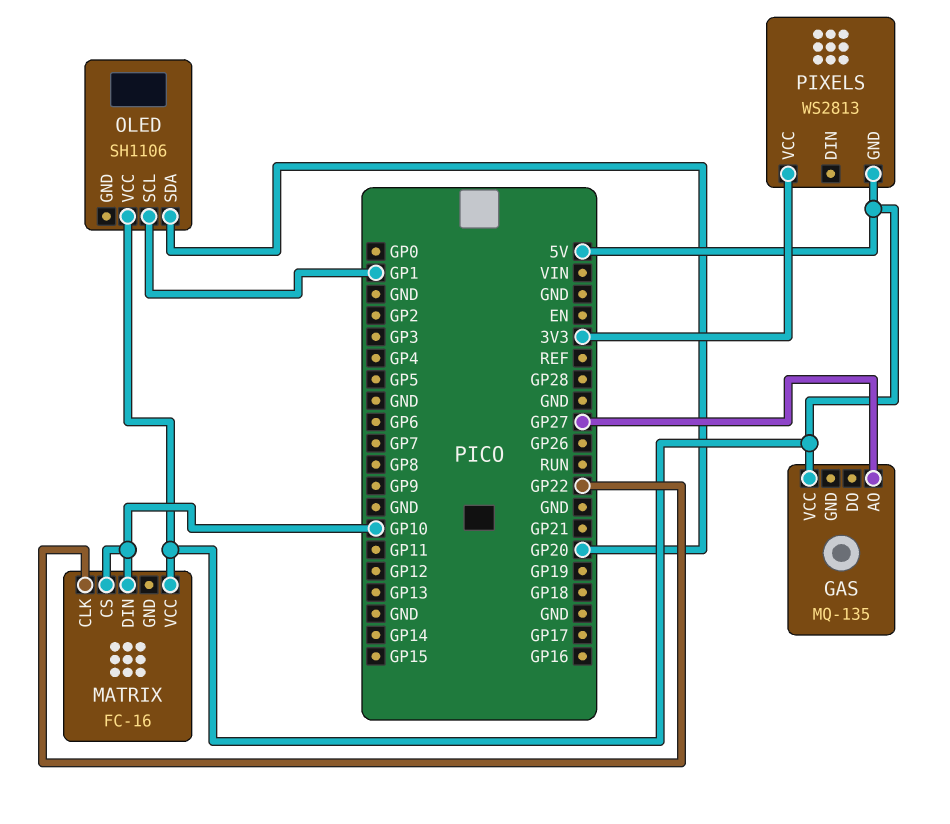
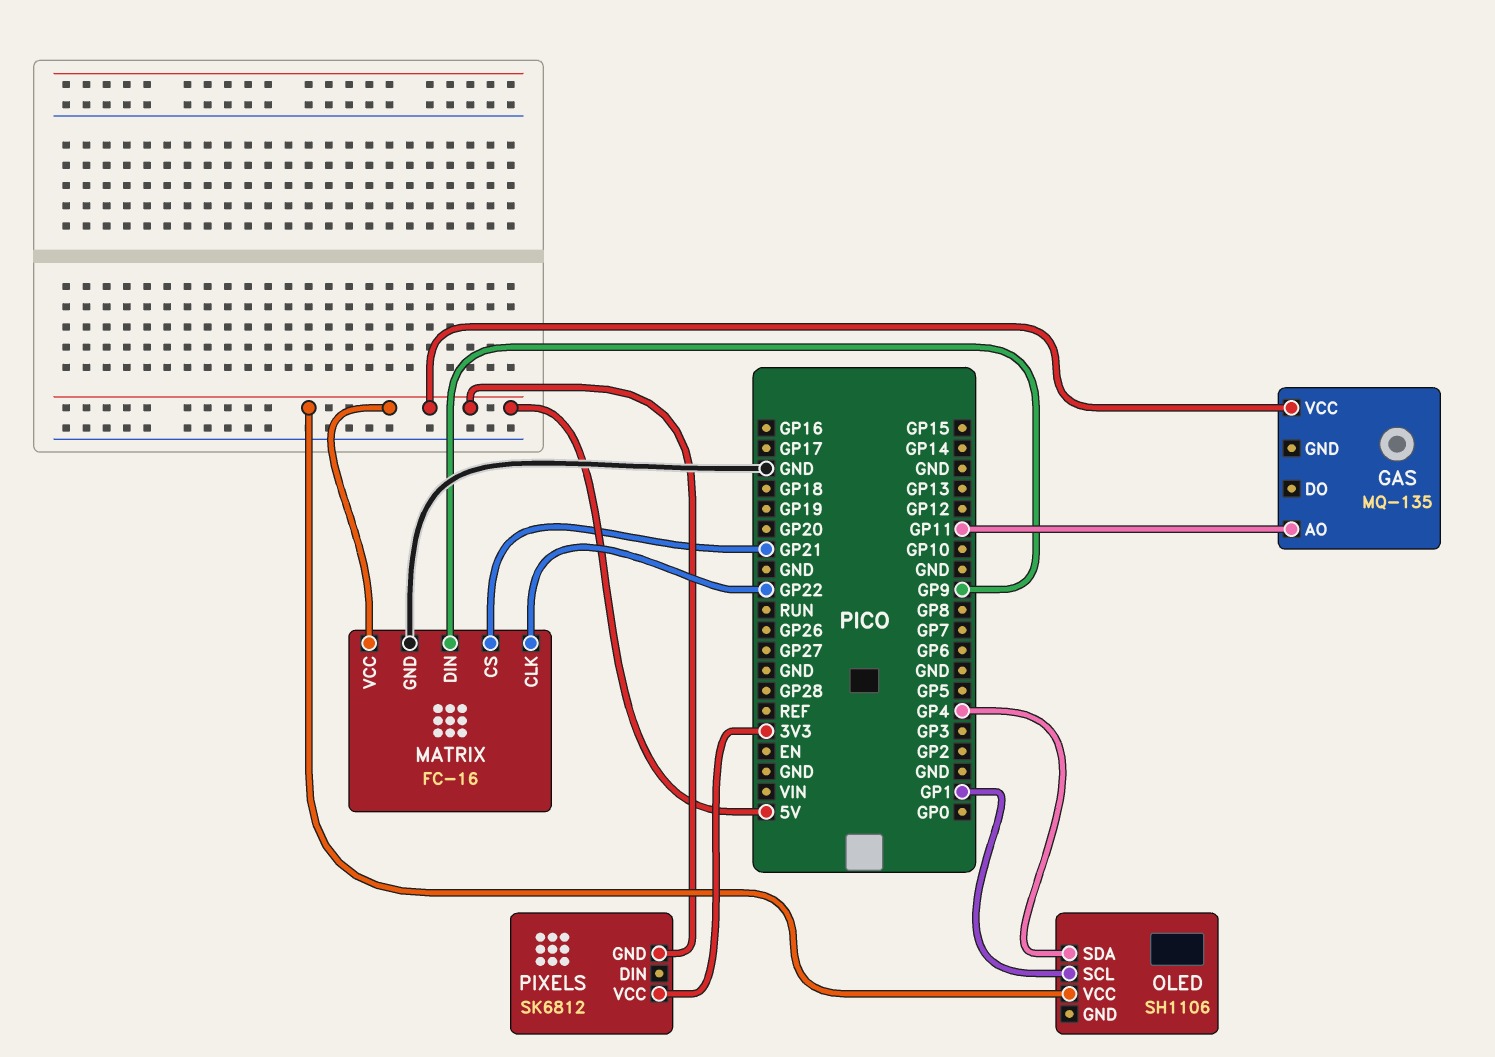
GAS pin AO: GP27 -> GP11
MATRIX pin CS: GP10 -> GP21
MATRIX pin DIN: GP10 -> GP9
MATRIX pin GND: none -> GND
OLED pin SDA: GP20 -> GP4
PIXELS: WS2813 -> SK6812

